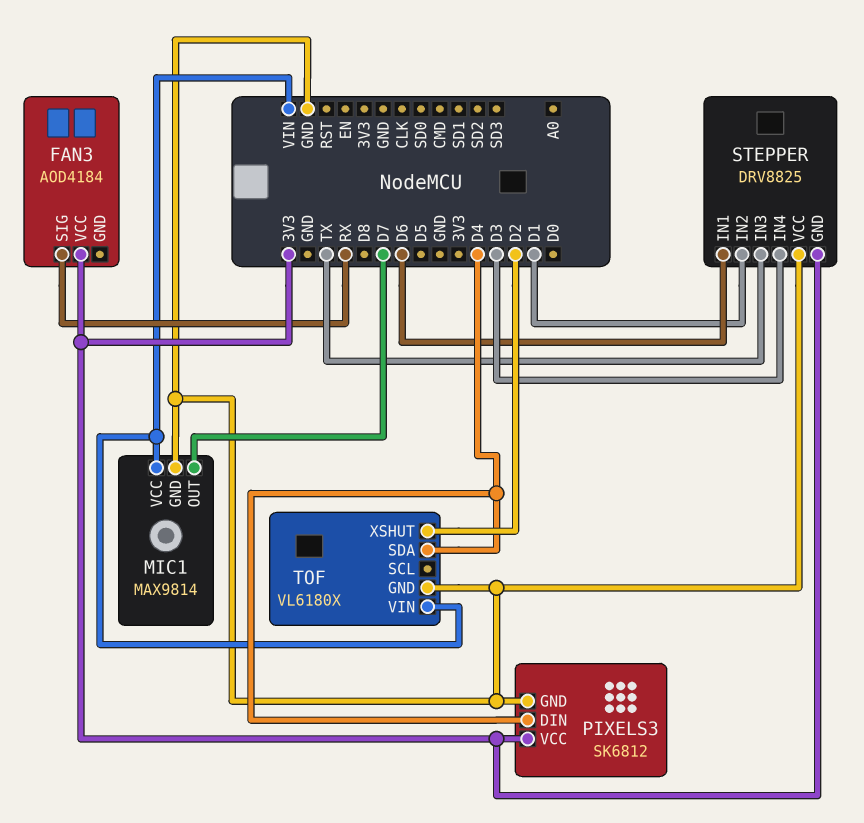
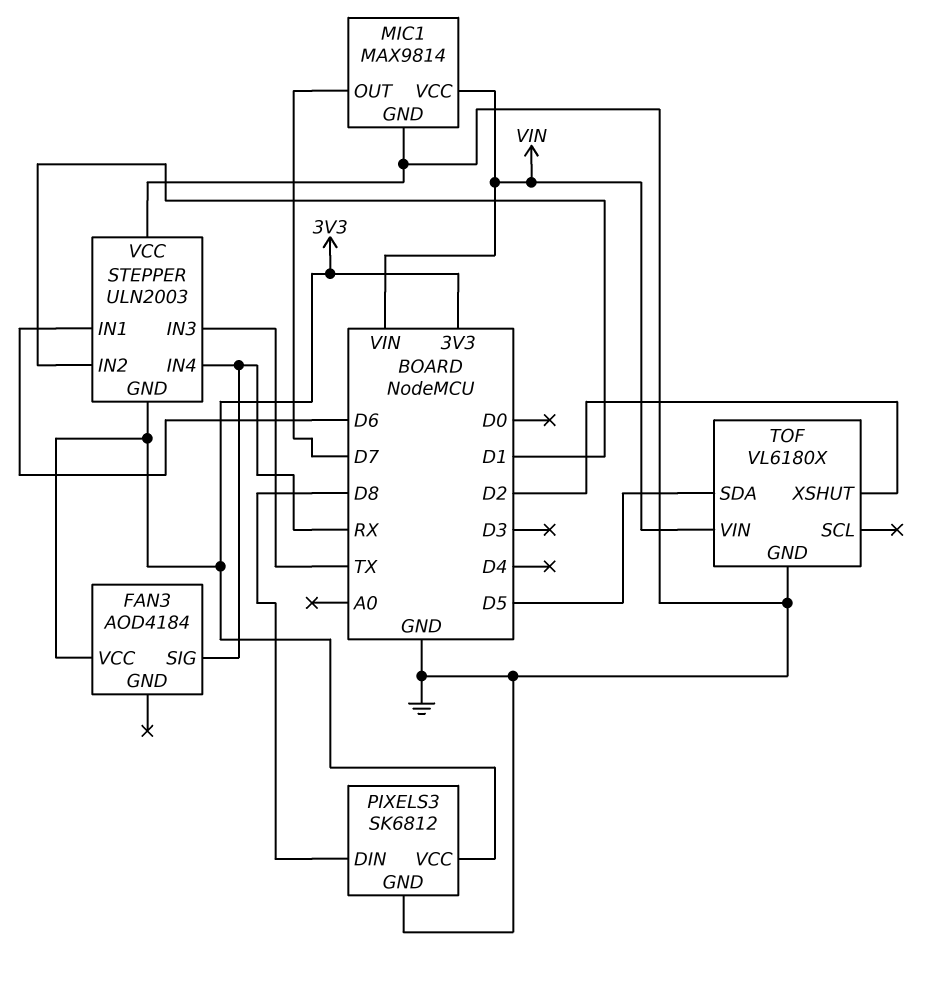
PIXELS3 pin DIN: D4 -> D8
STEPPER: DRV8825 -> ULN2003
STEPPER pin IN4: D3 -> RX
TOF pin SDA: D4 -> D5

